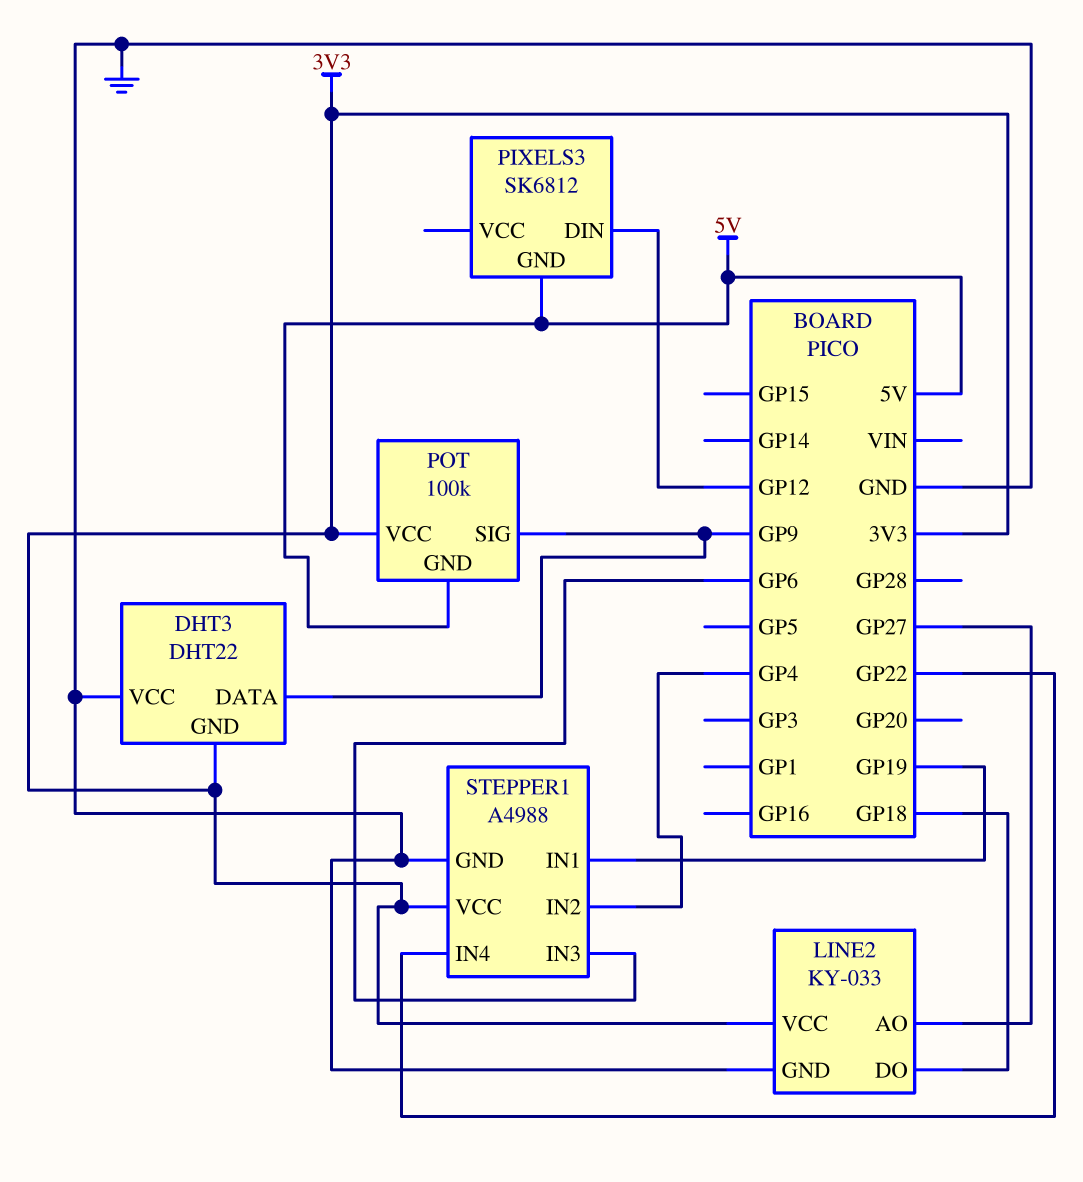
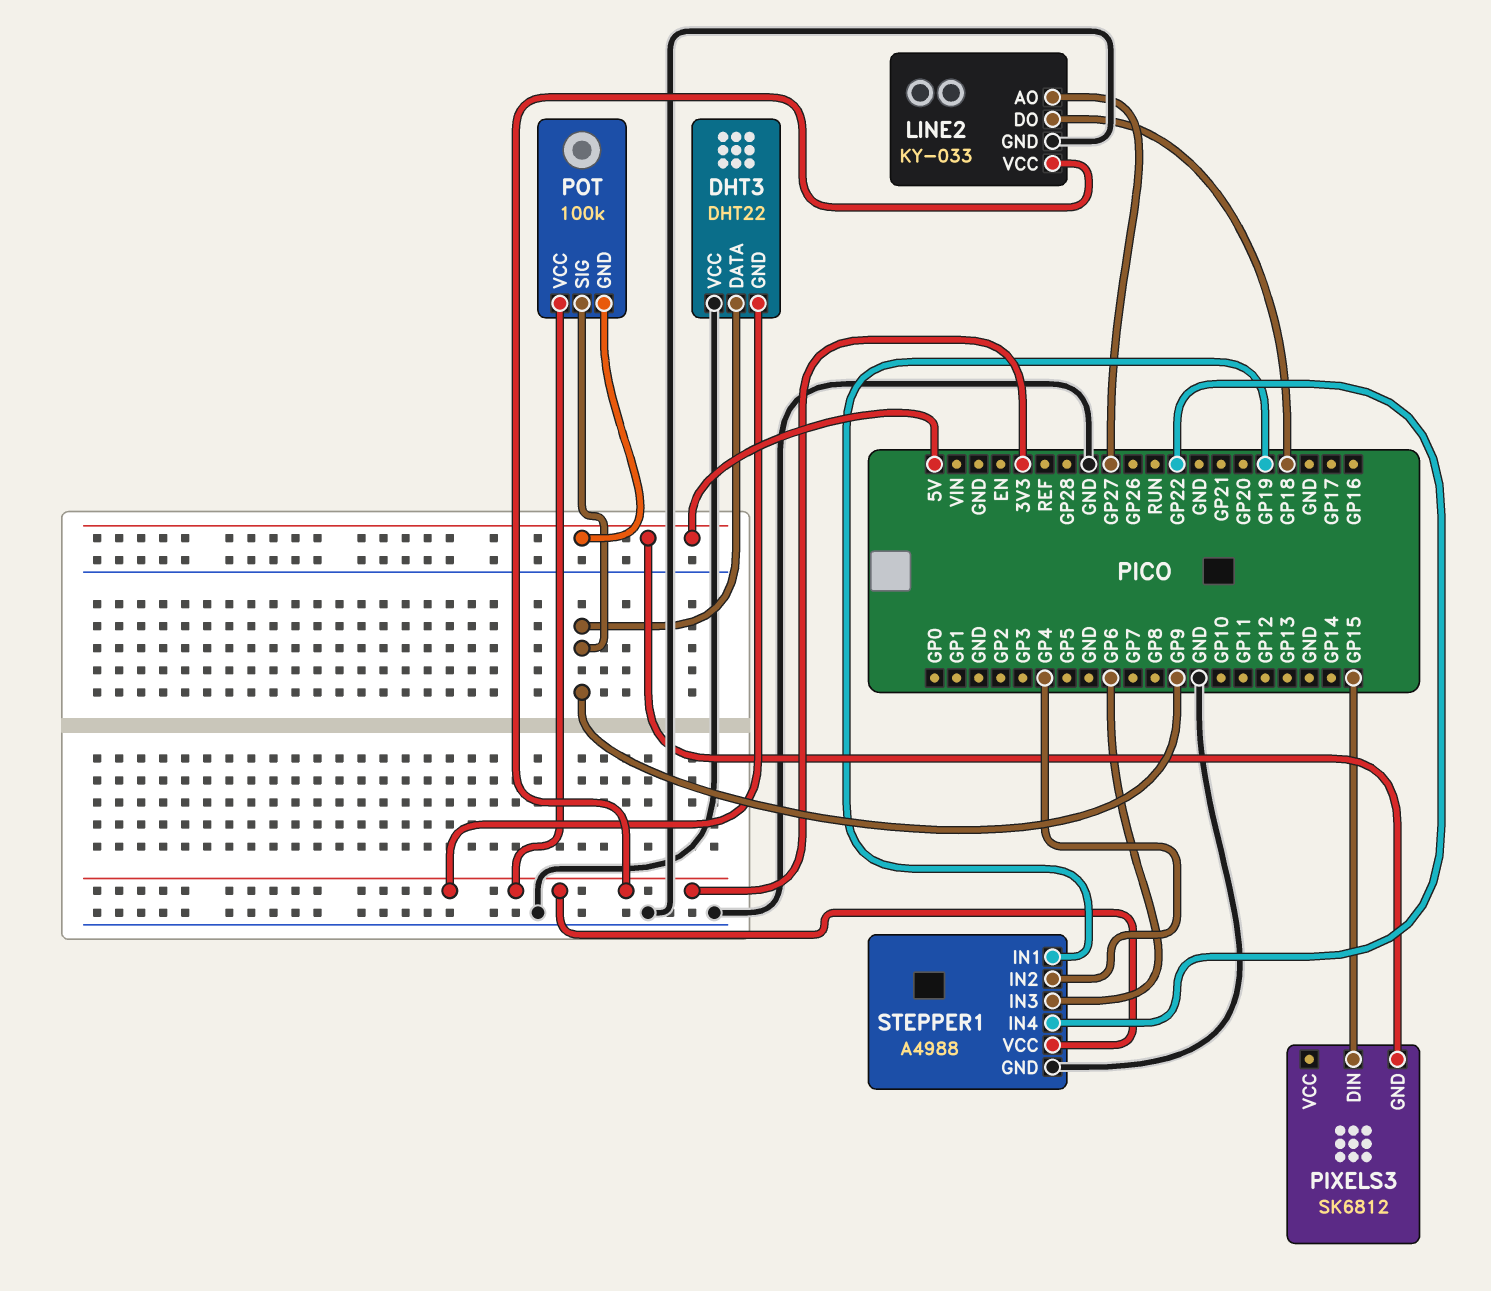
PIXELS3 pin DIN: GP12 -> GP15

